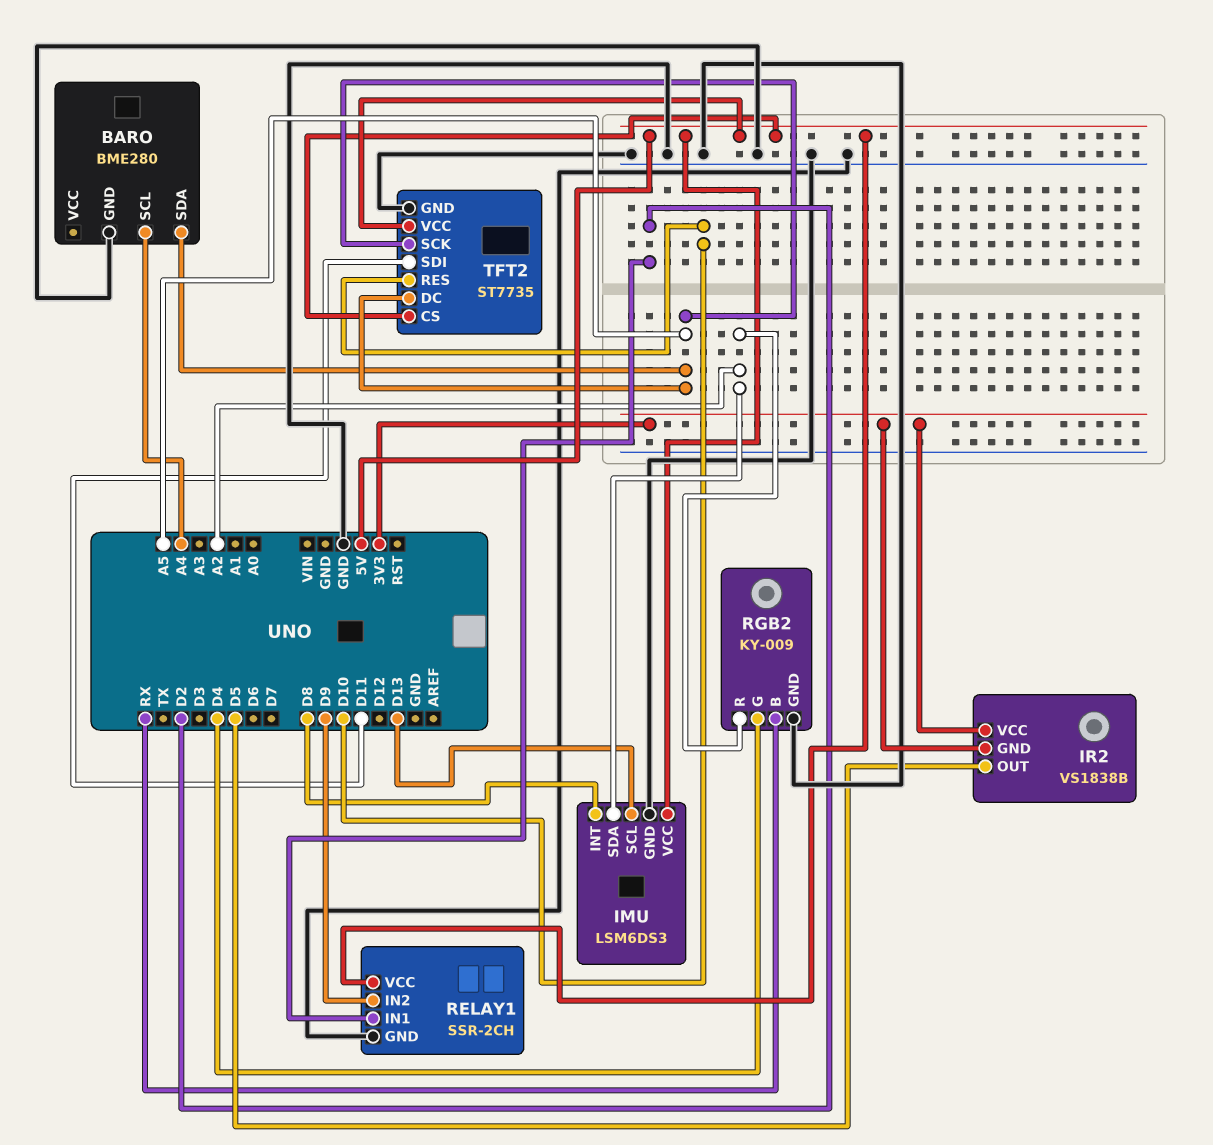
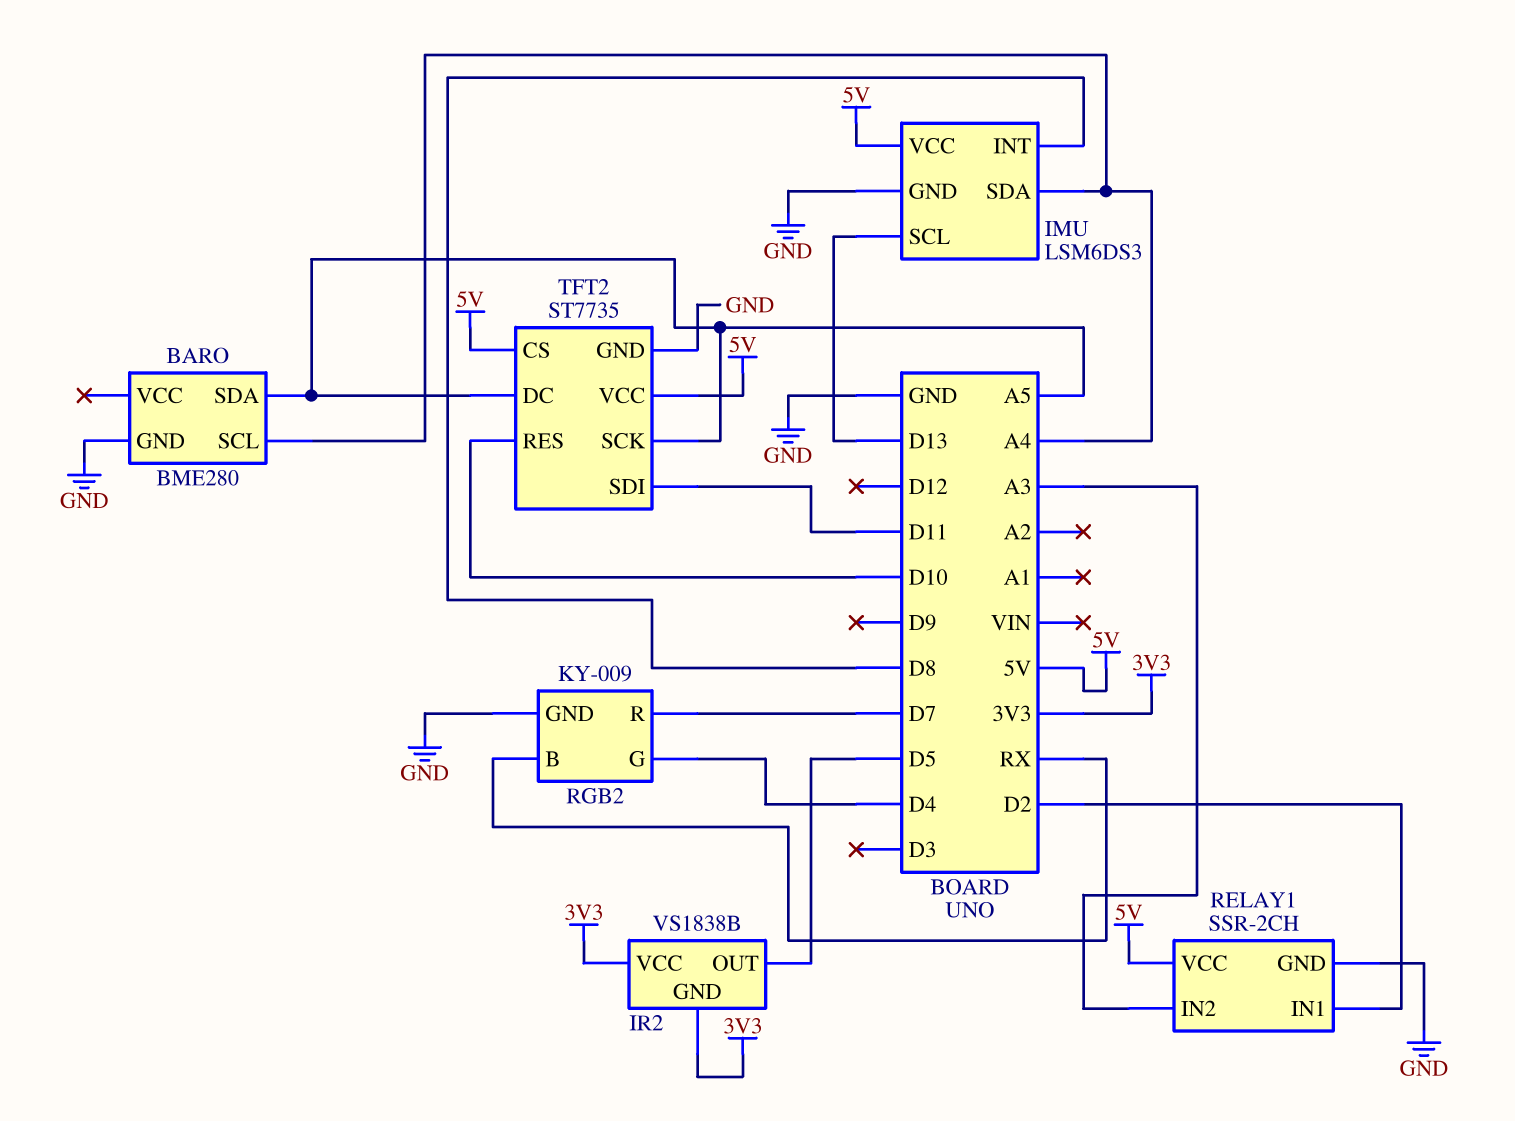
IMU pin SDA: A2 -> A4
RELAY1 pin IN2: D9 -> A3
RGB2 pin R: A2 -> D7

